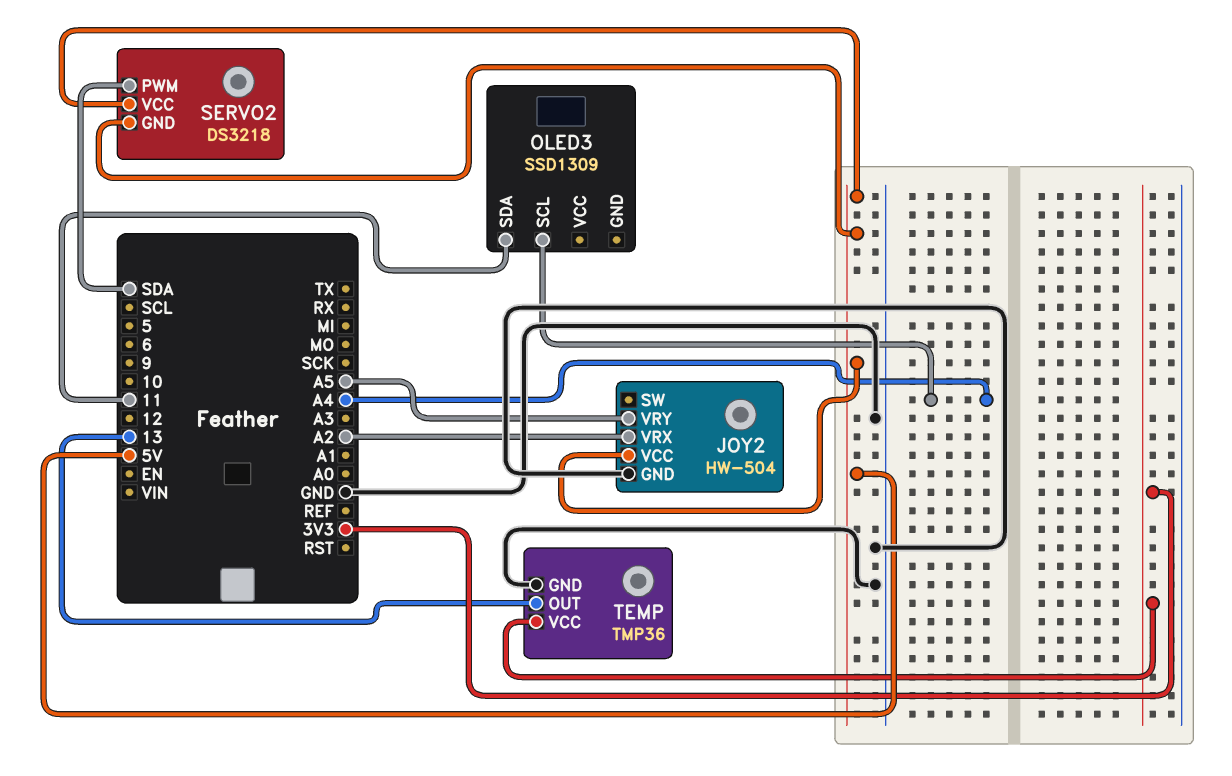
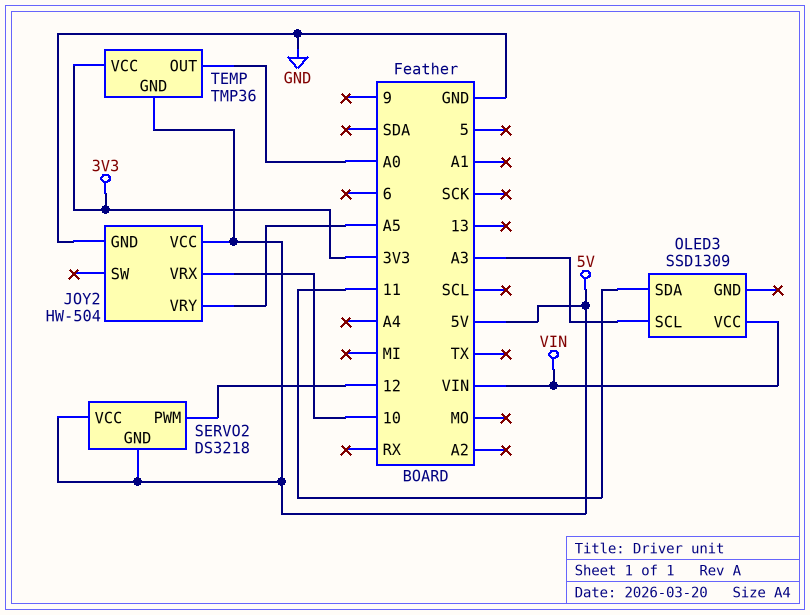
JOY2 pin VRX: A2 -> 10
OLED3 pin SCL: A4 -> A3
OLED3 pin VCC: none -> VIN
SERVO2 pin PWM: SDA -> 12
TEMP pin GND: GND -> 5V
TEMP pin OUT: 13 -> A0

